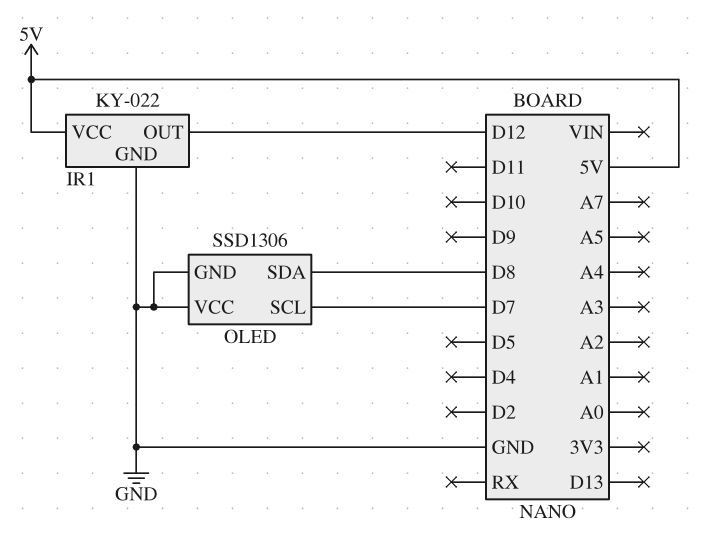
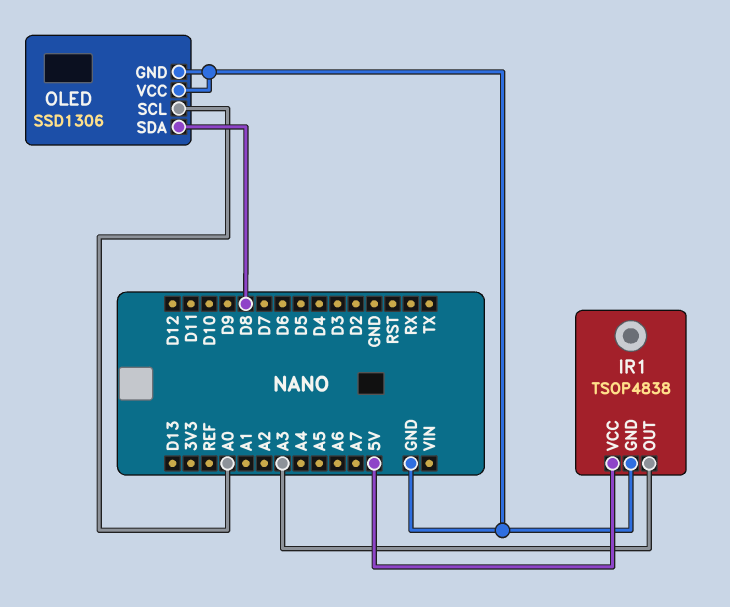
IR1: KY-022 -> TSOP4838
IR1 pin OUT: D12 -> A3
OLED pin SCL: D7 -> A0

